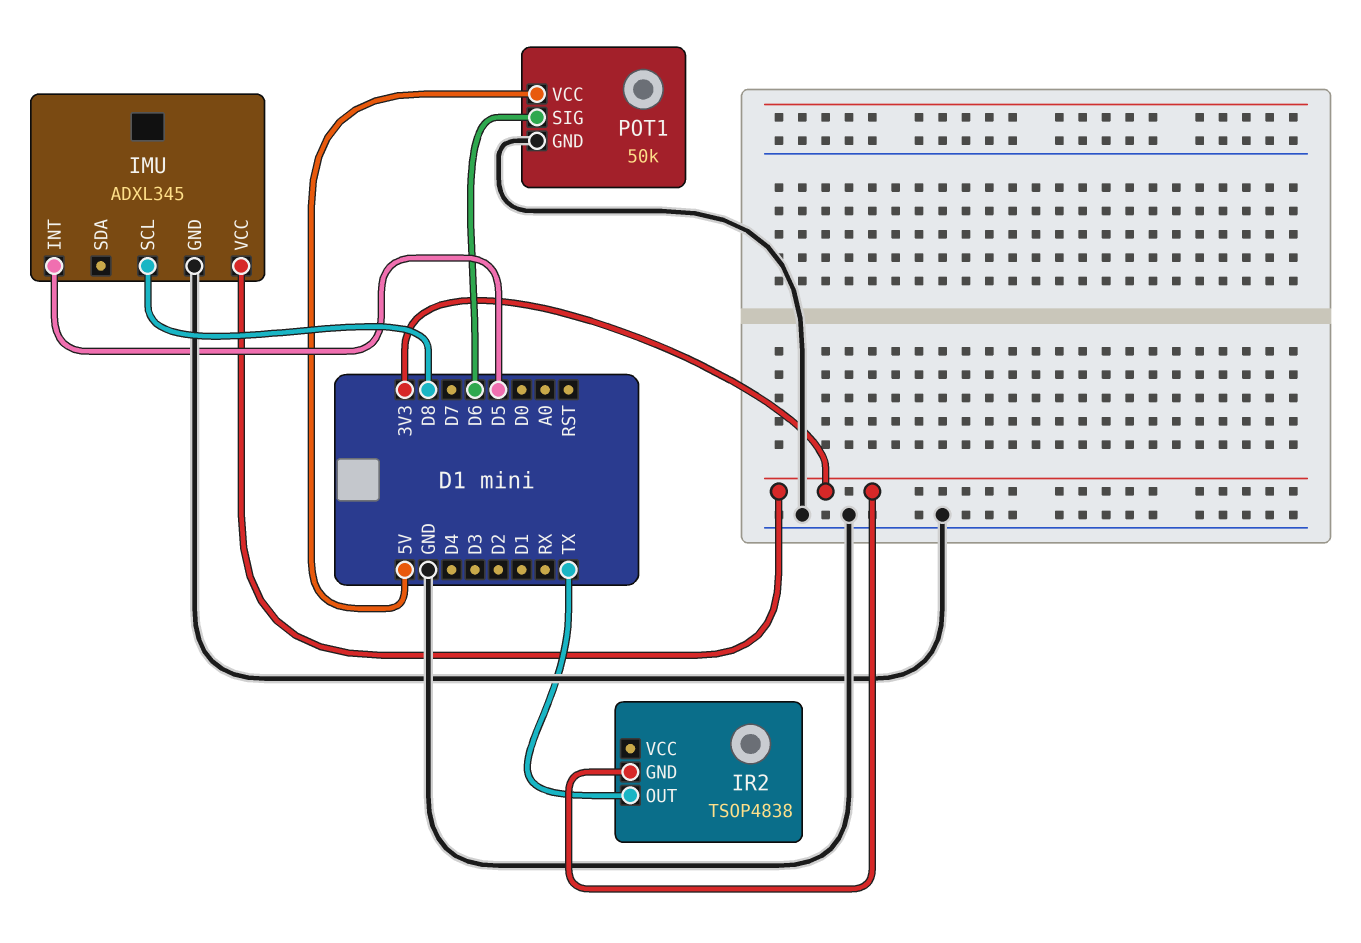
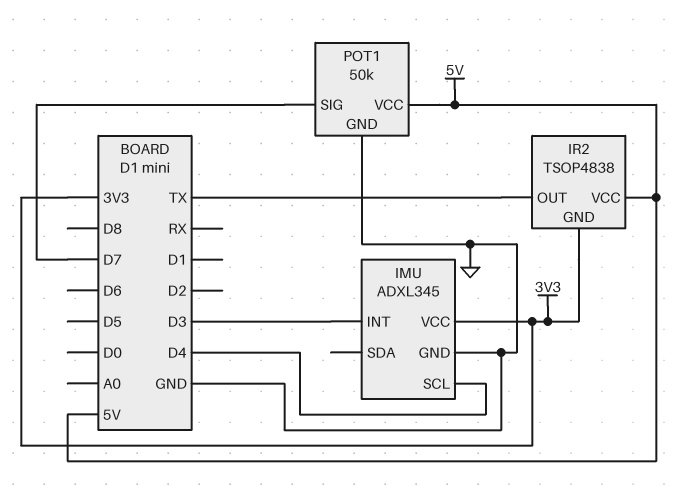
IMU pin INT: D5 -> D3
IMU pin SCL: D8 -> D4
IR2 pin VCC: none -> 5V
POT1 pin SIG: D6 -> D7

